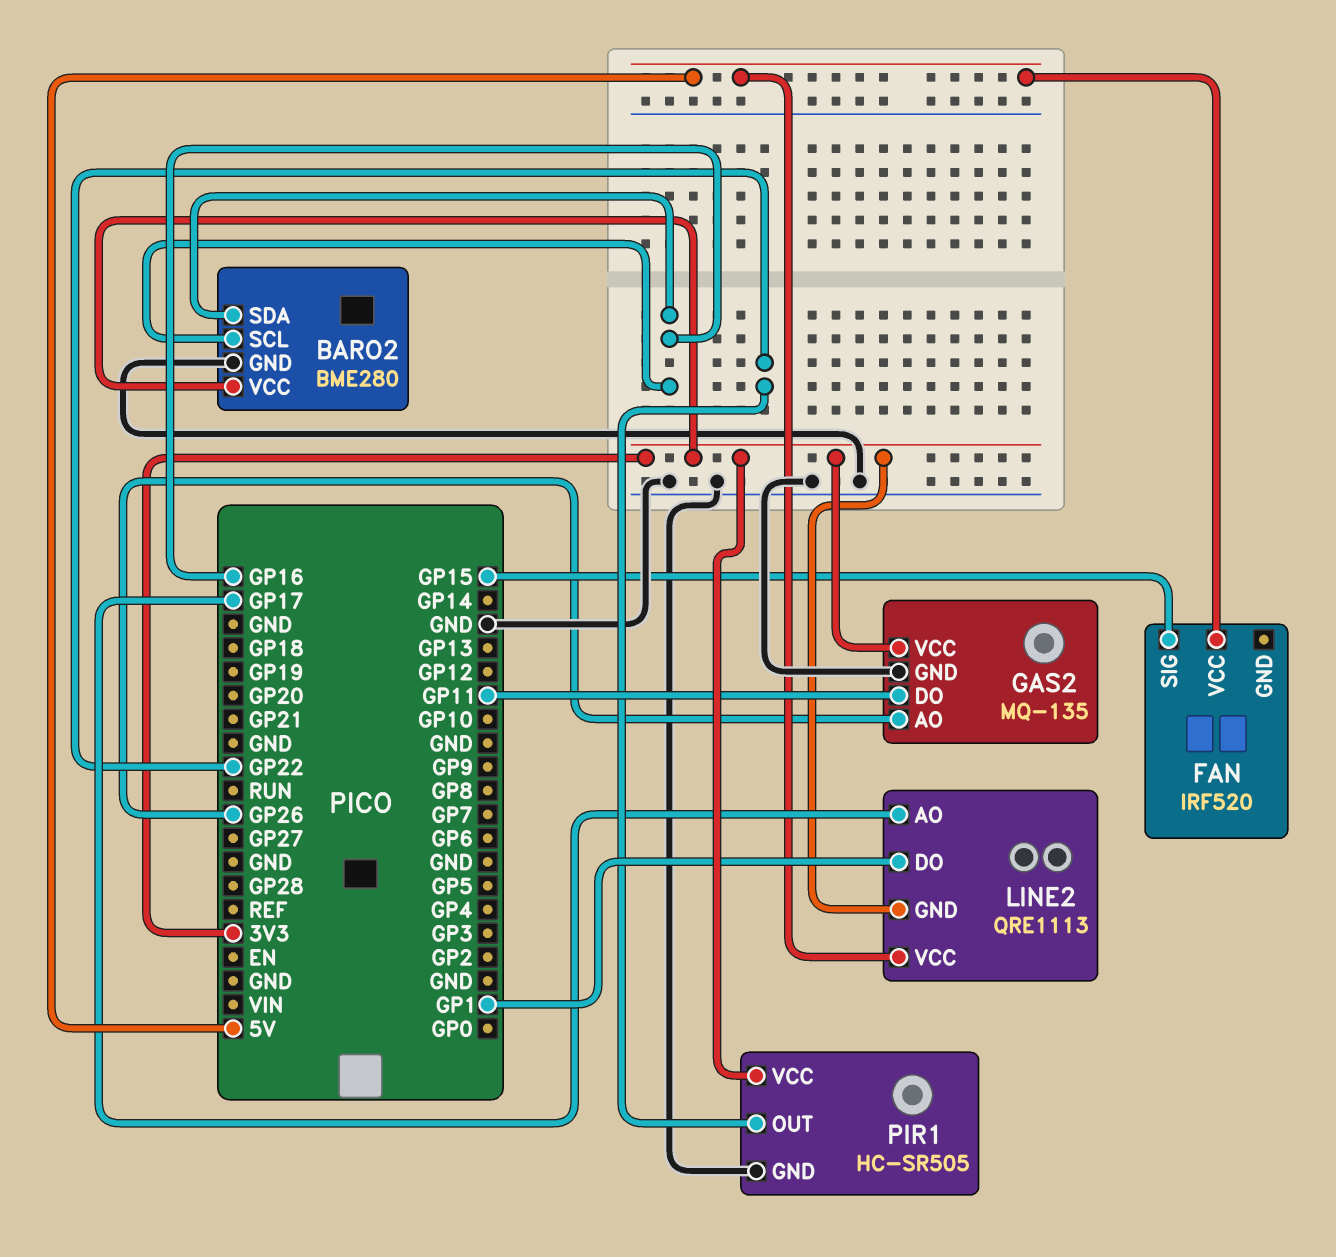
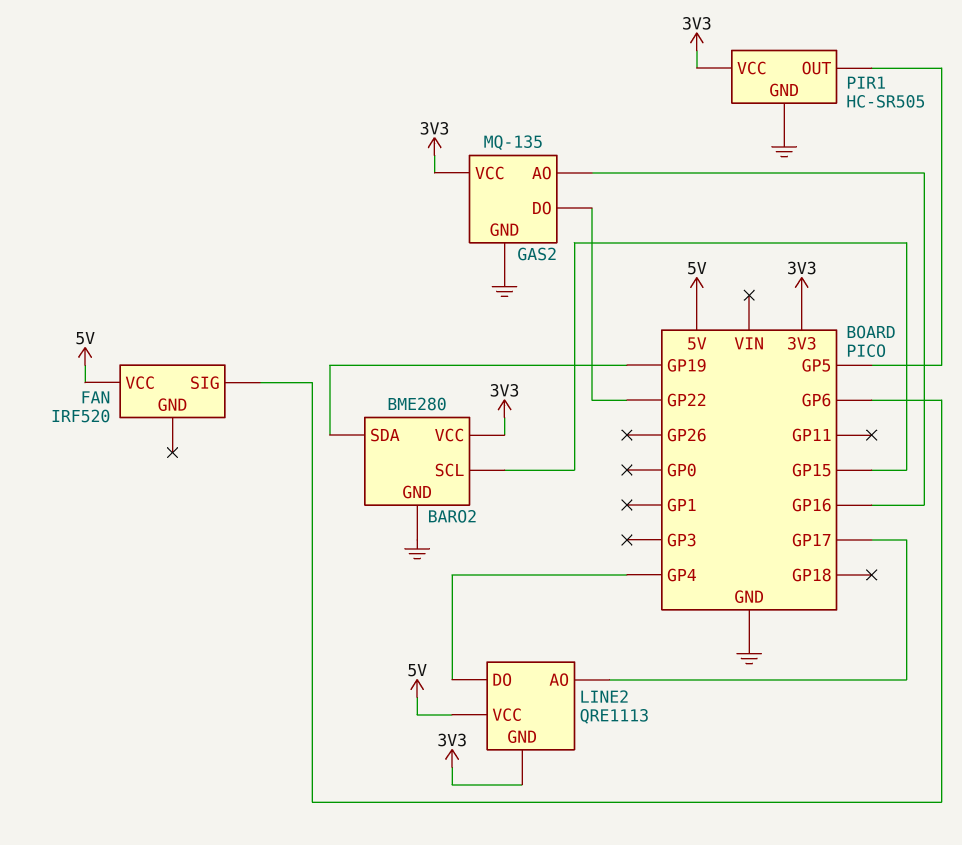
BARO2 pin SCL: GP16 -> GP15
BARO2 pin SDA: GP16 -> GP19
FAN pin SIG: GP15 -> GP6
GAS2 pin AO: GP26 -> GP16
GAS2 pin DO: GP11 -> GP22
LINE2 pin DO: GP1 -> GP4
PIR1 pin OUT: GP22 -> GP5

